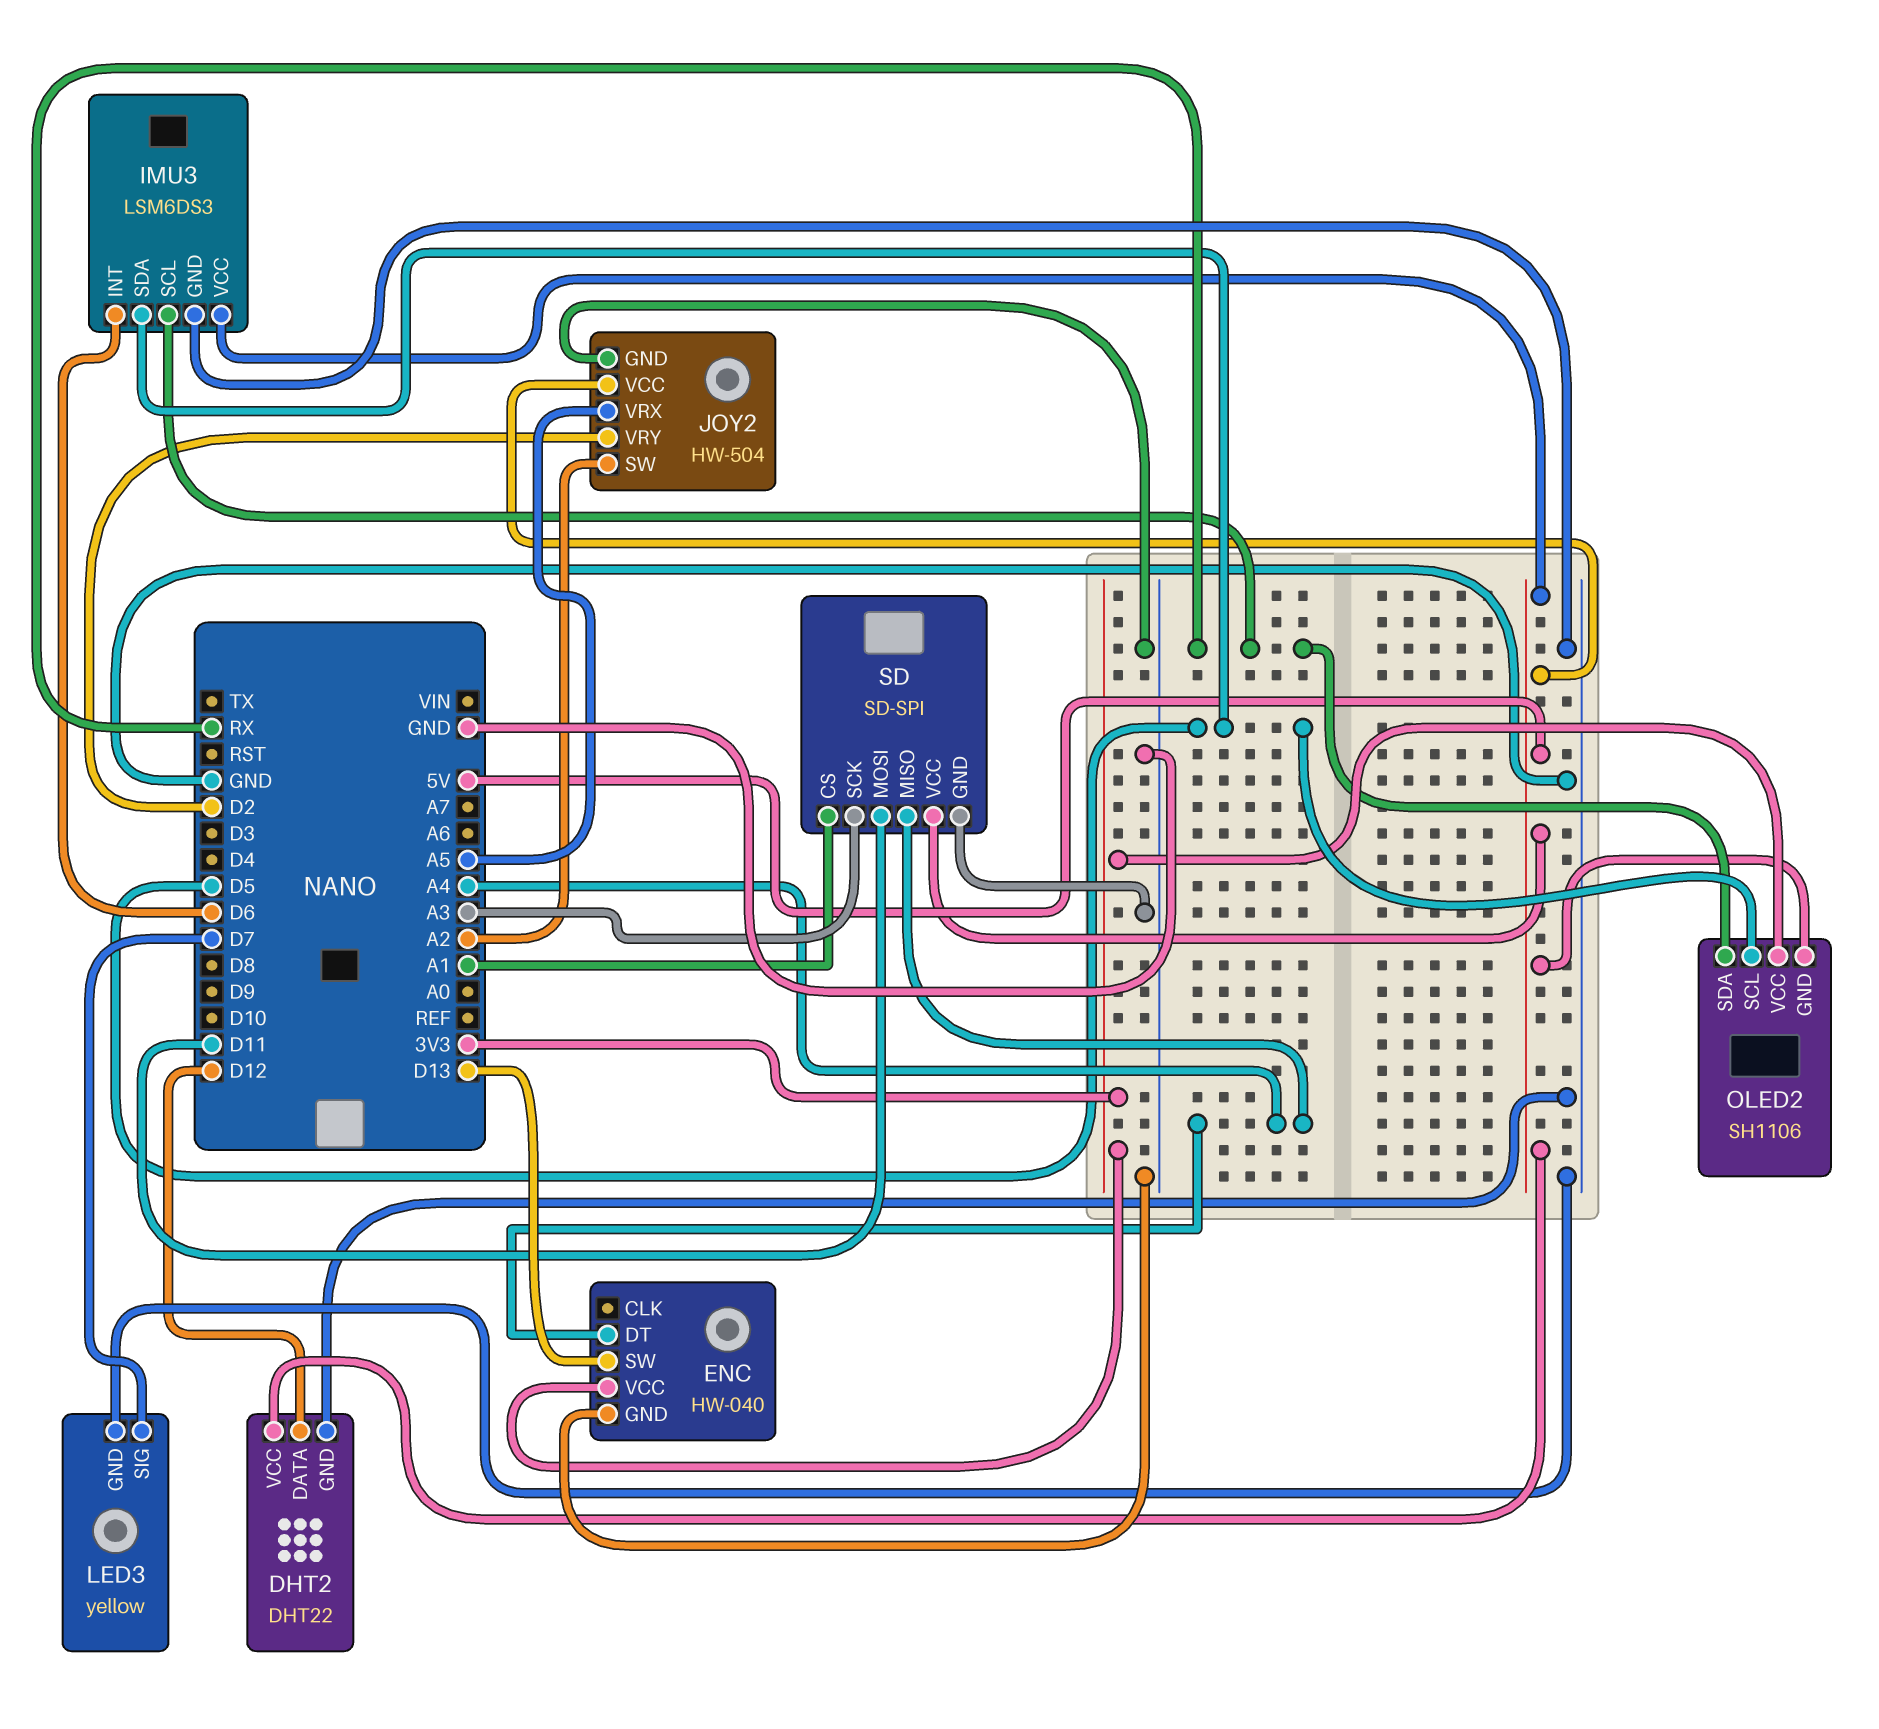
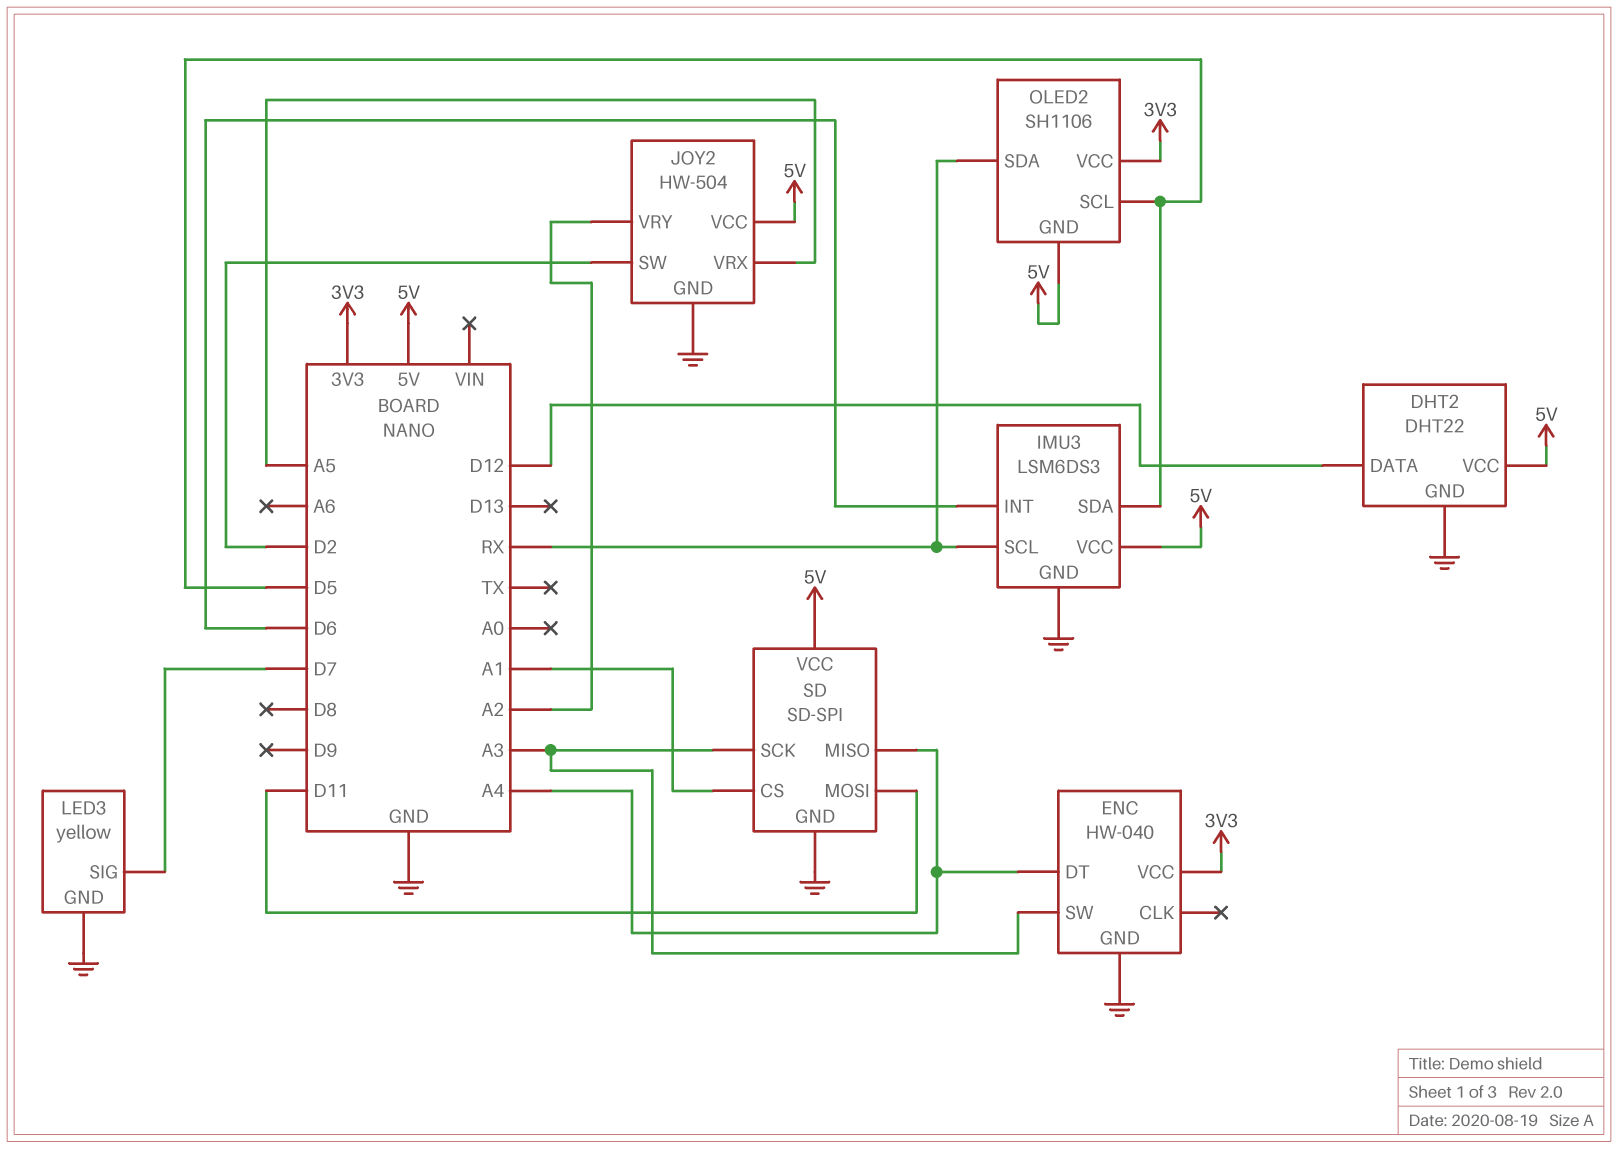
ENC pin SW: D13 -> A3
JOY2 pin SW: A2 -> D2
JOY2 pin VRY: D2 -> A2

